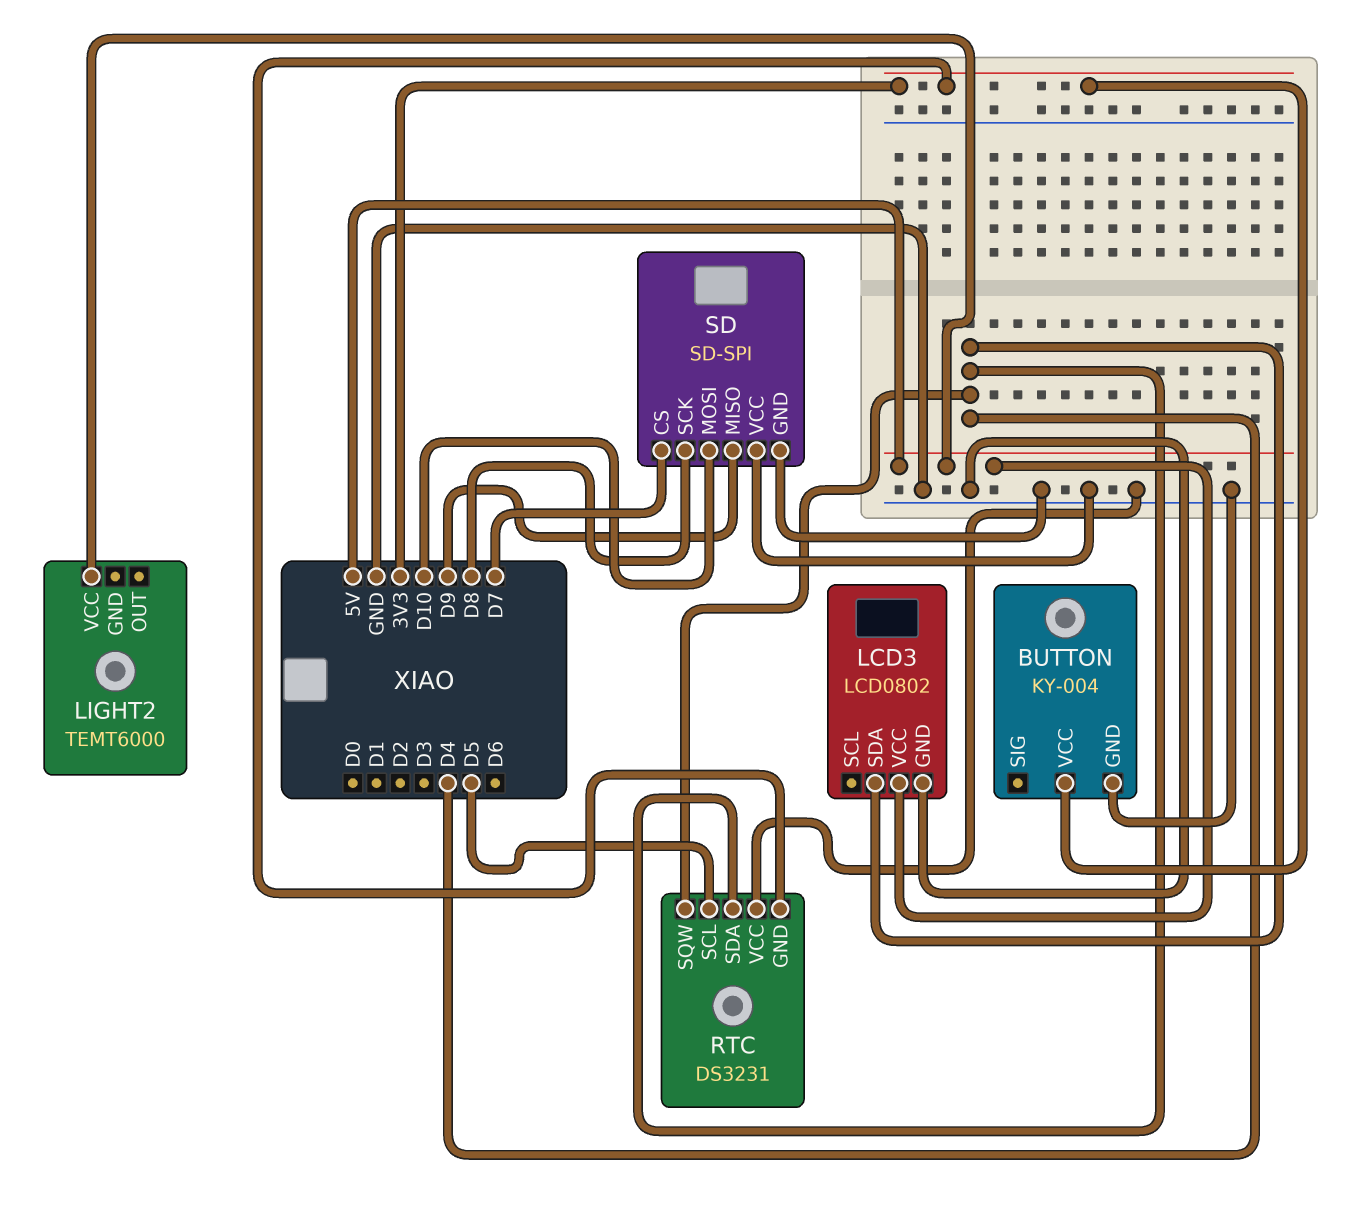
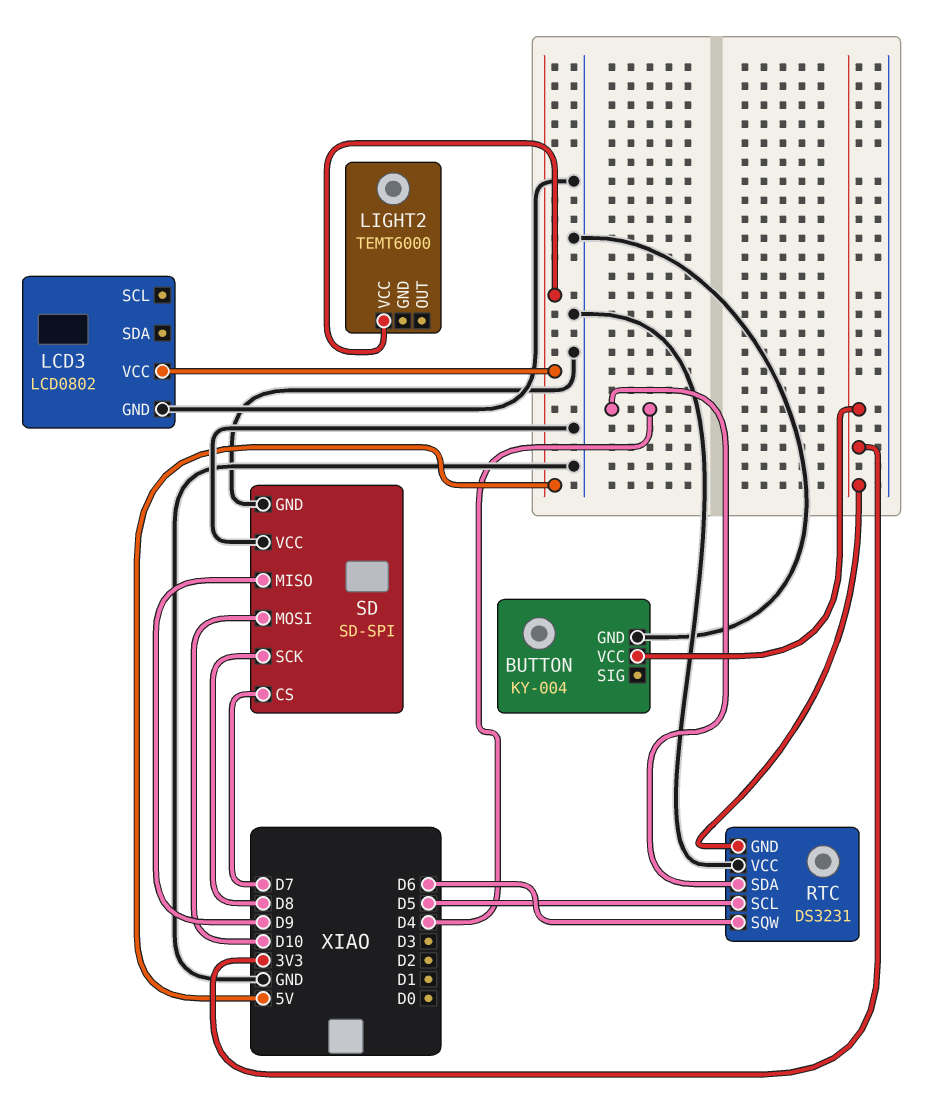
LCD3 pin SDA: D4 -> none
RTC pin SQW: D4 -> D6

